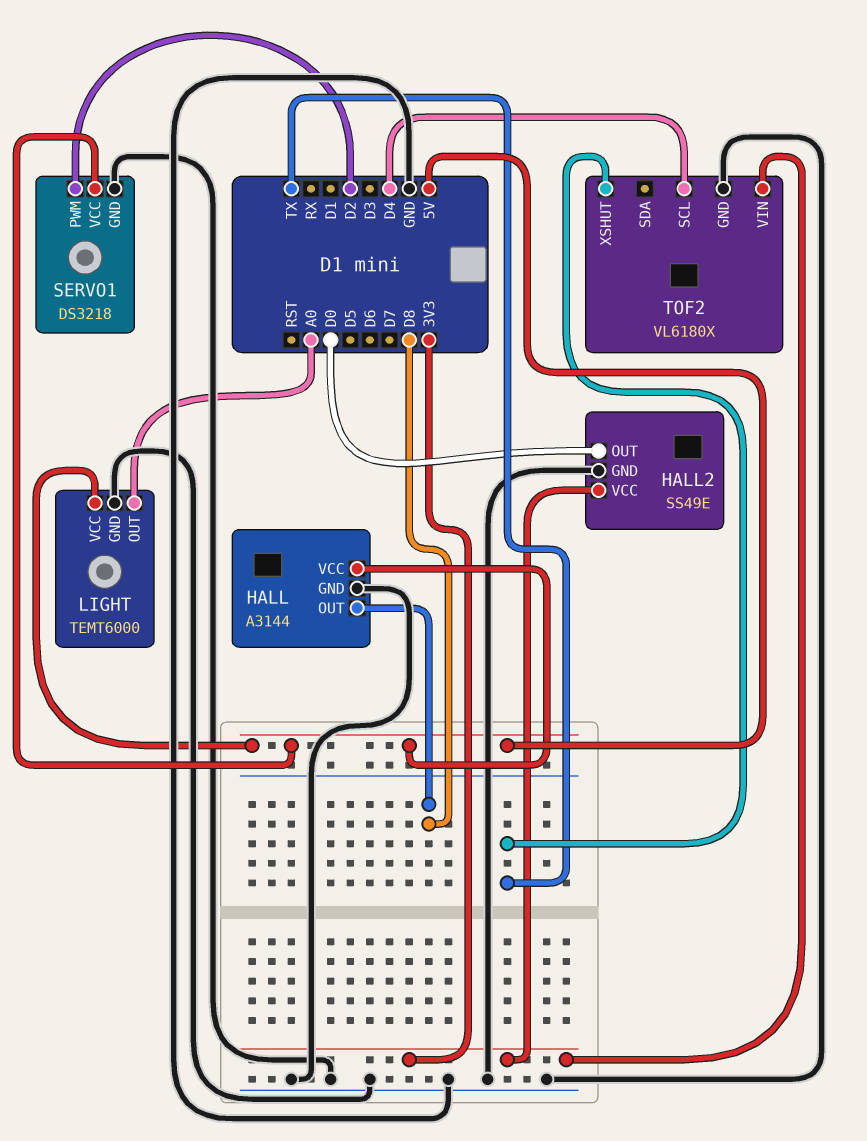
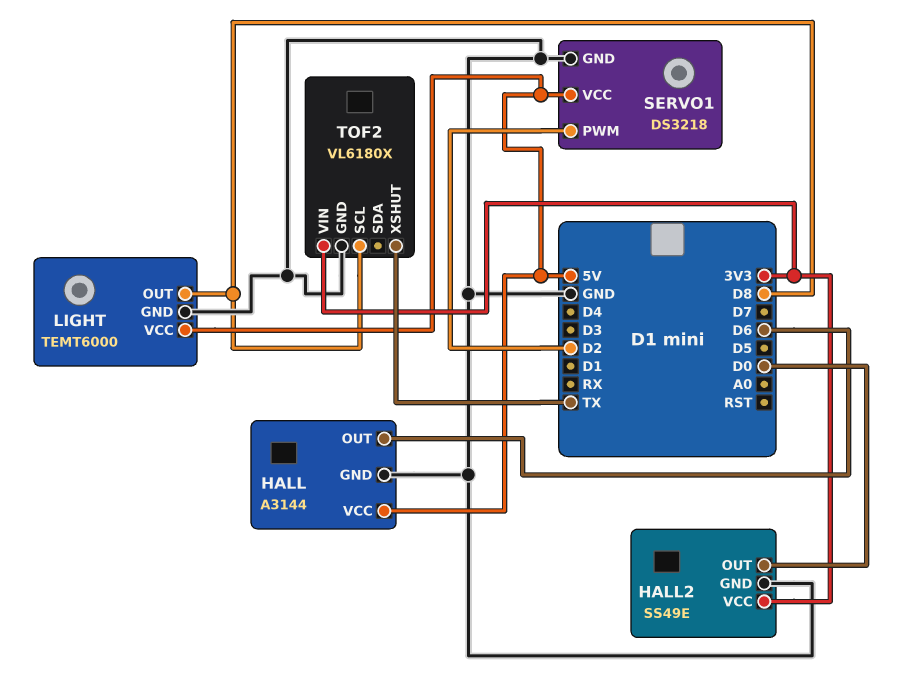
HALL pin OUT: D8 -> D6
LIGHT pin OUT: A0 -> D8
TOF2 pin SCL: D4 -> D8

